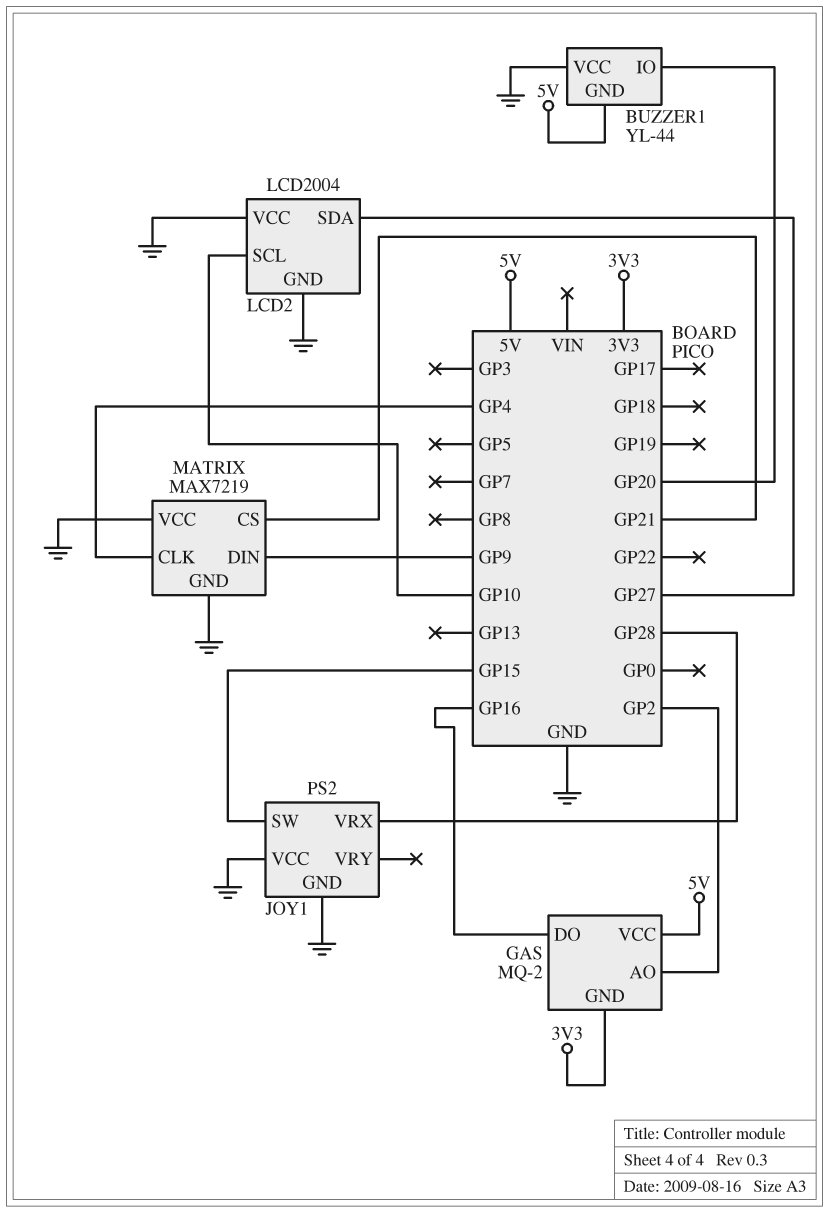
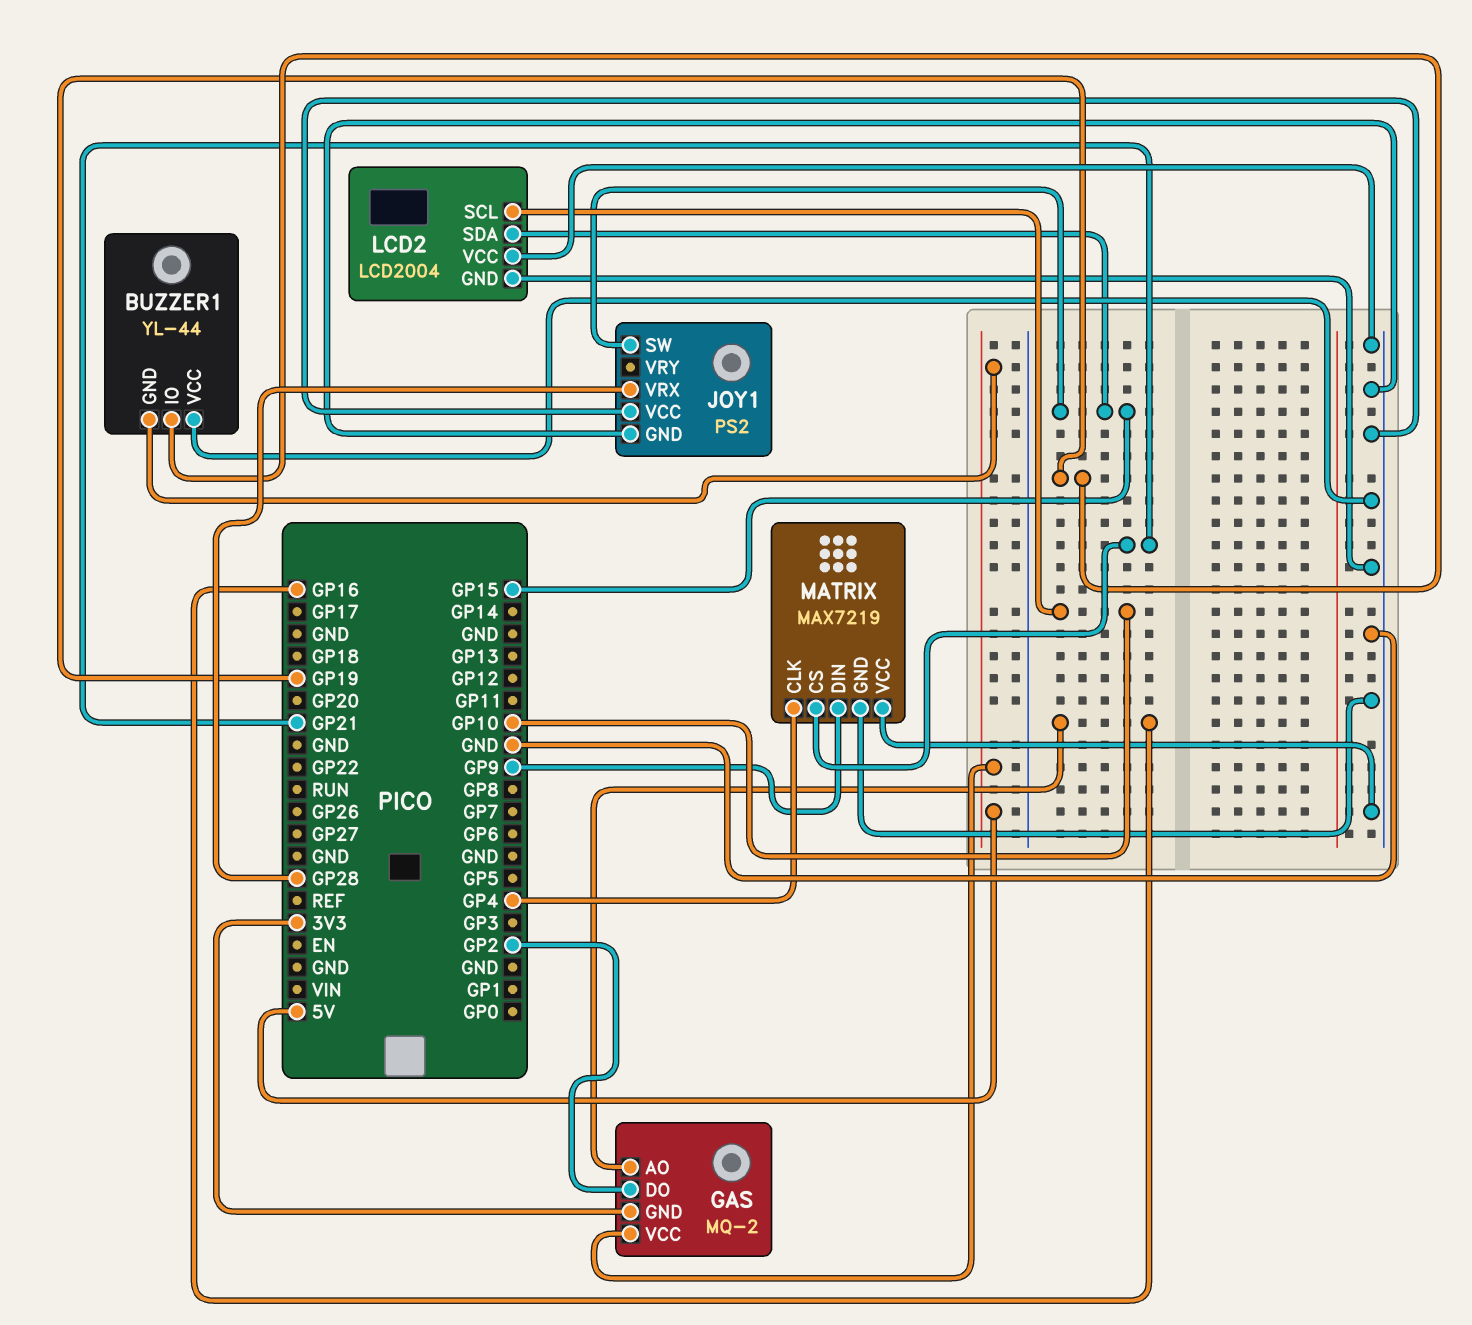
BUZZER1 pin IO: GP20 -> GP19
GAS pin AO: GP2 -> GP16
GAS pin DO: GP16 -> GP2
LCD2 pin SDA: GP27 -> GP15

